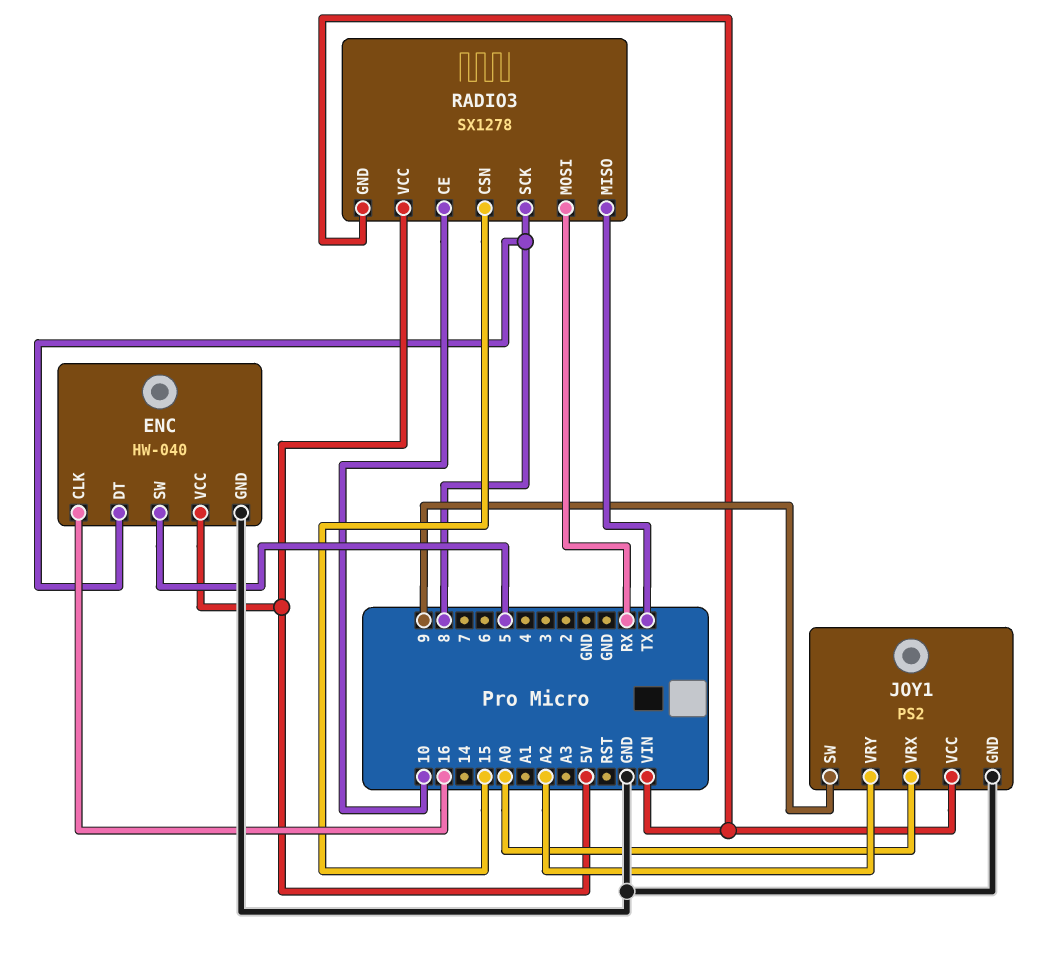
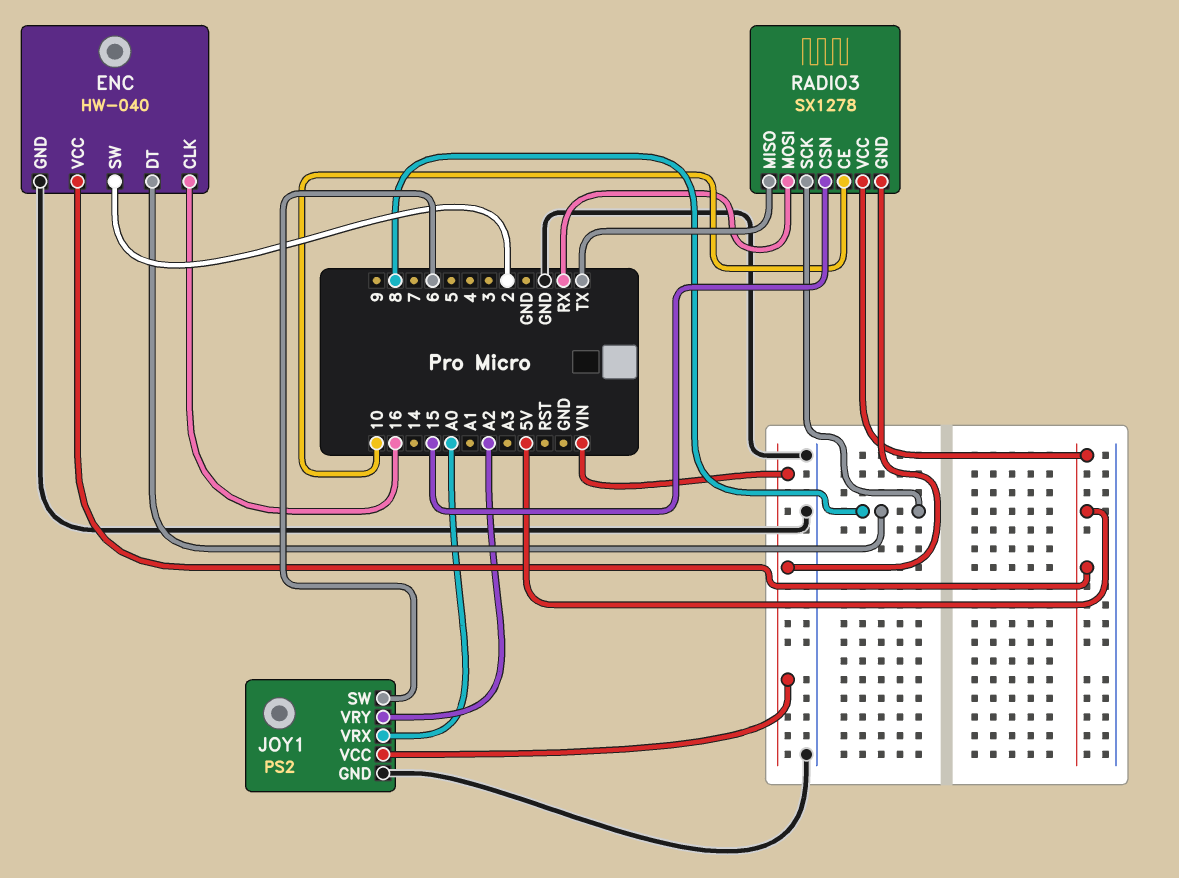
ENC pin SW: 5 -> 2
JOY1 pin SW: 9 -> 6

